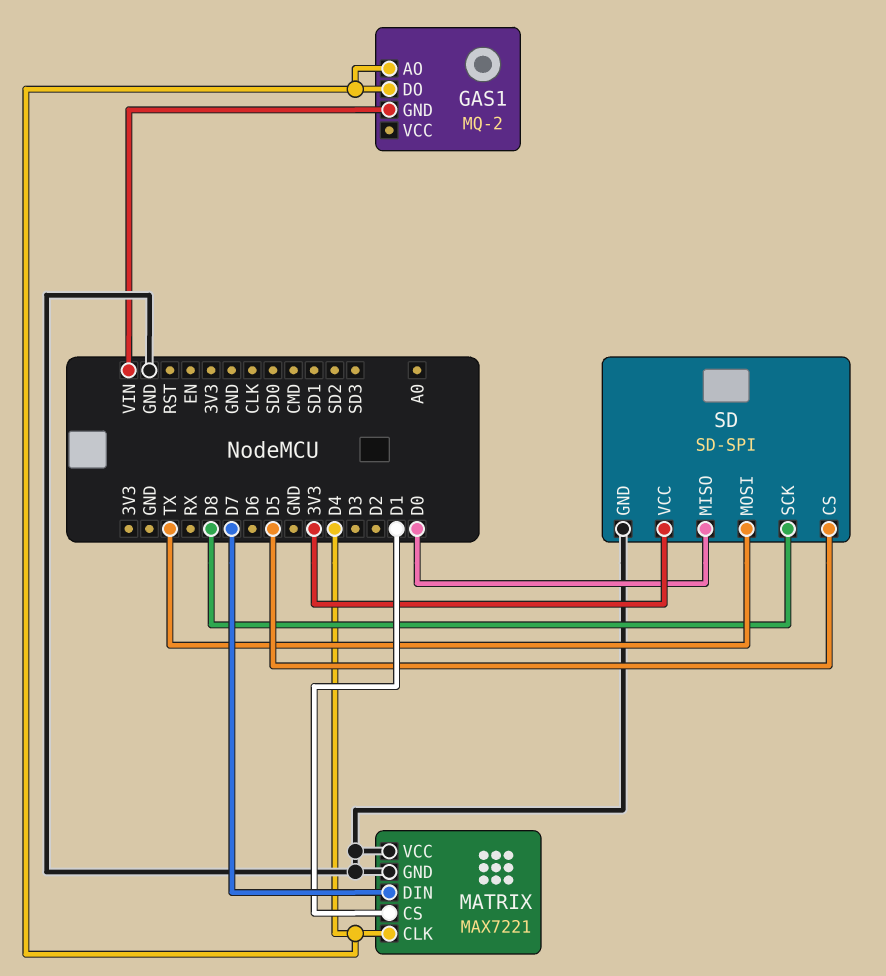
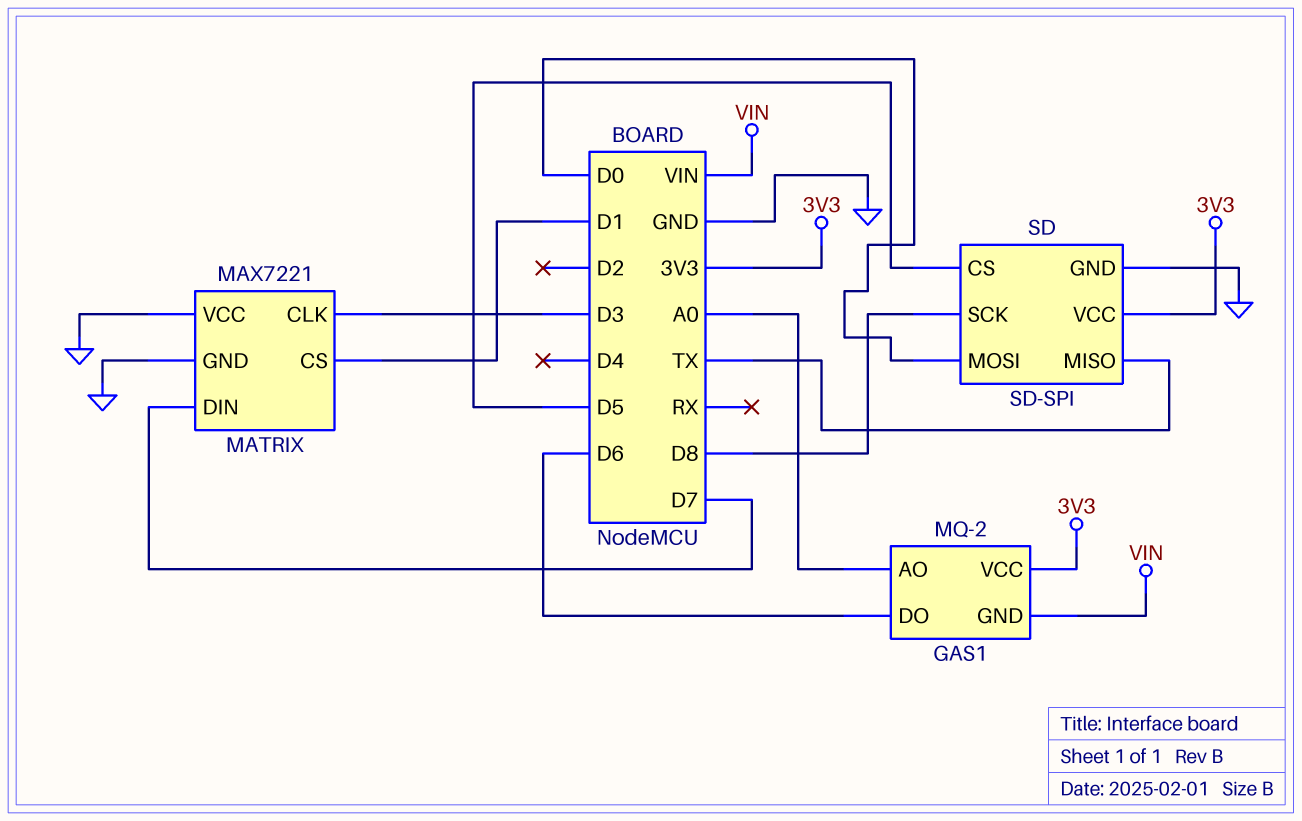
GAS1 pin AO: D4 -> A0
GAS1 pin DO: D4 -> D6
GAS1 pin VCC: none -> 3V3
MATRIX pin CLK: D4 -> D3
SD pin MISO: D0 -> TX
SD pin MOSI: TX -> D0

